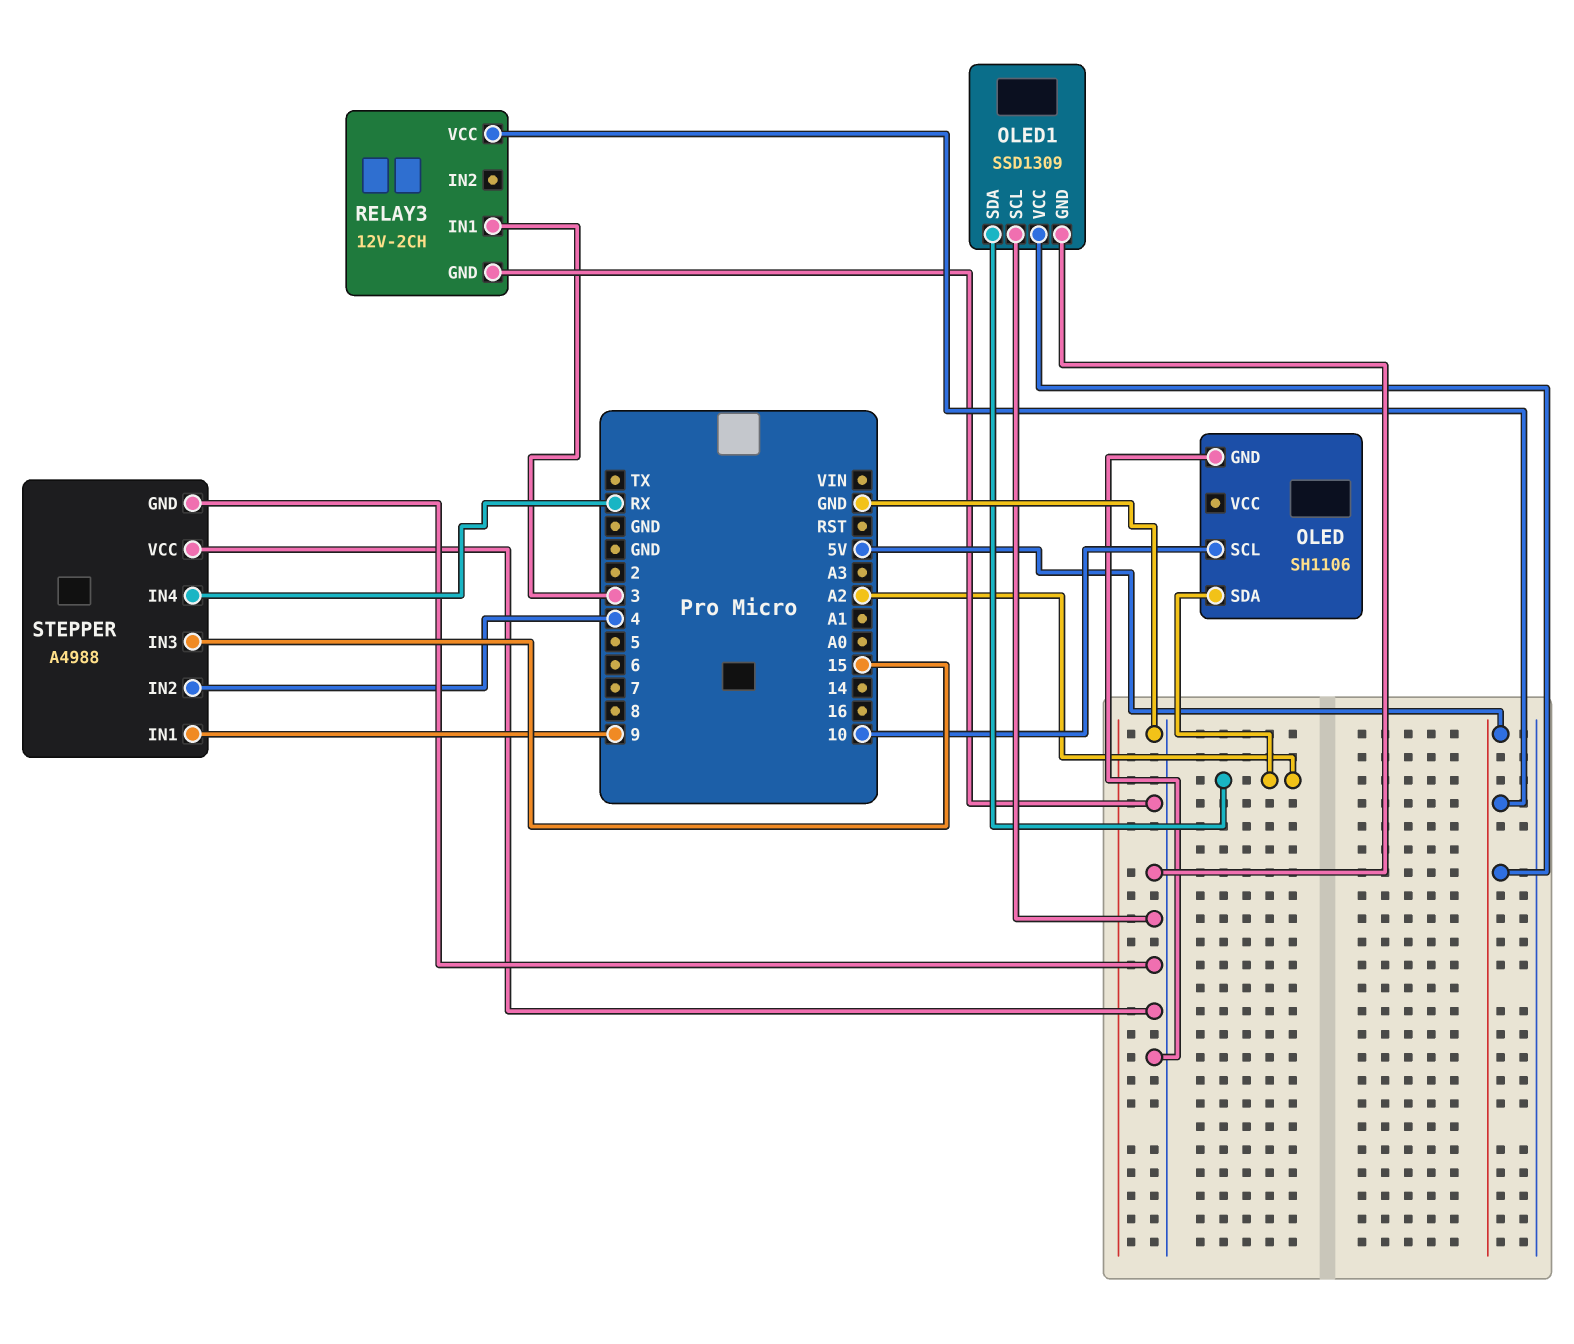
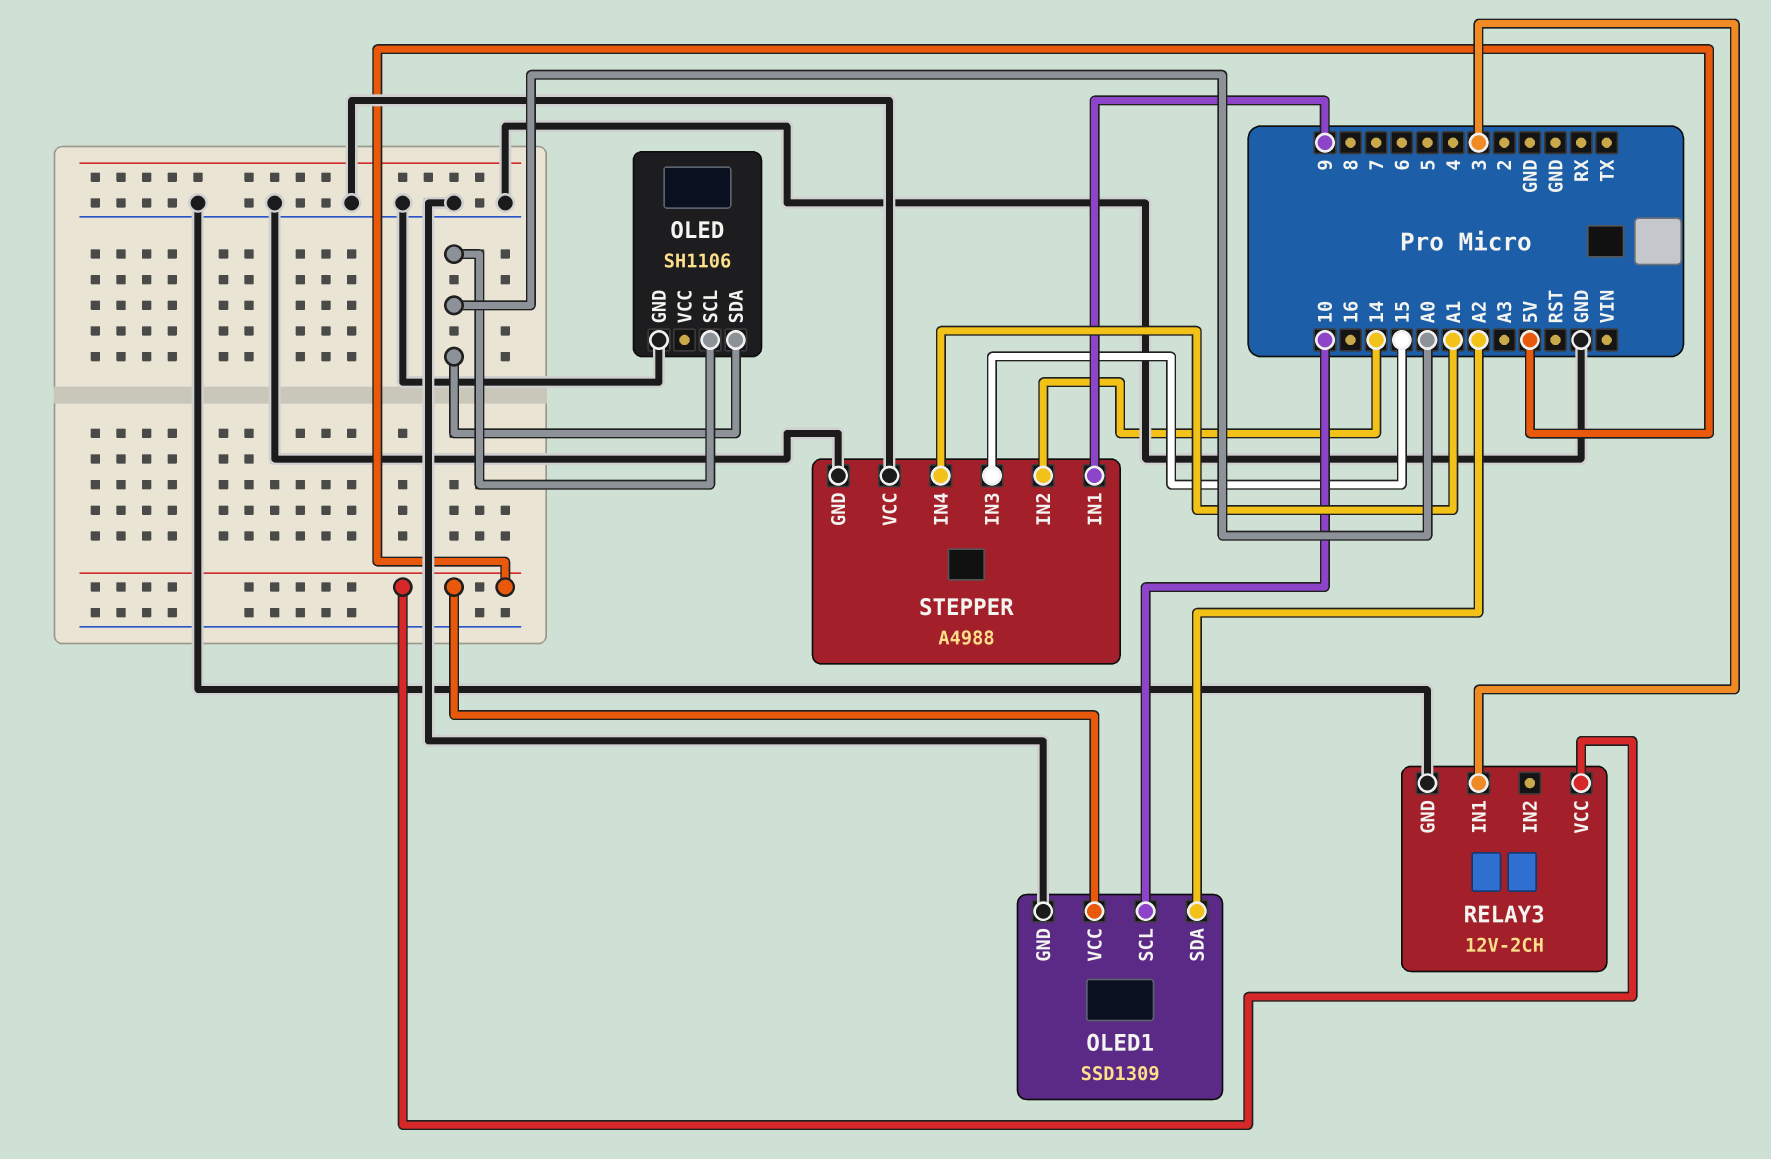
OLED pin SCL: 10 -> A0
OLED pin SDA: A2 -> A0
OLED1 pin SCL: GND -> 10
STEPPER pin IN2: 4 -> 14
STEPPER pin IN4: RX -> A1

